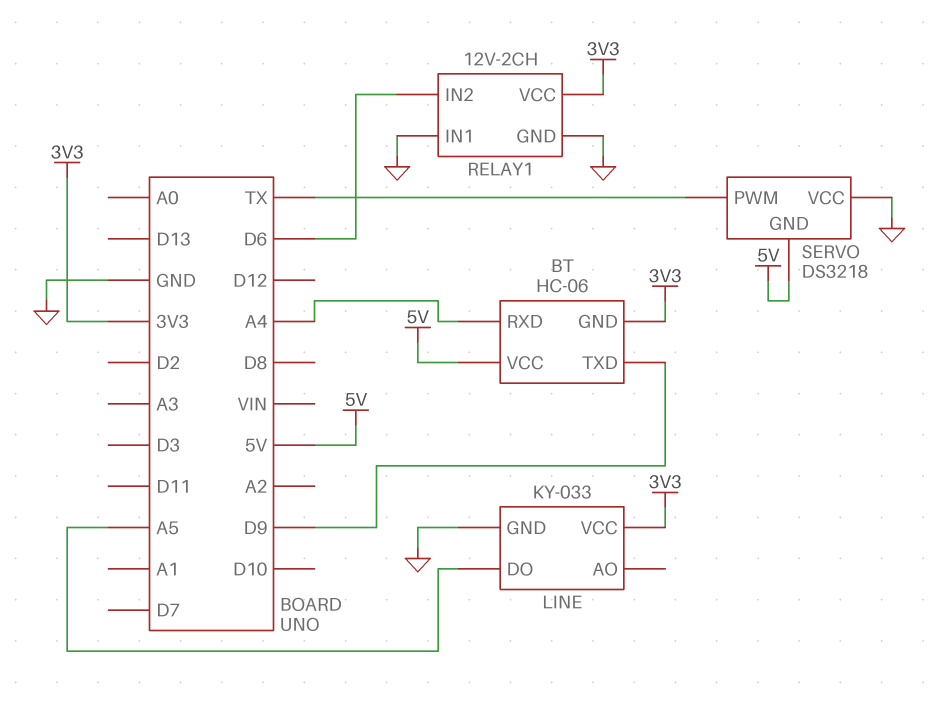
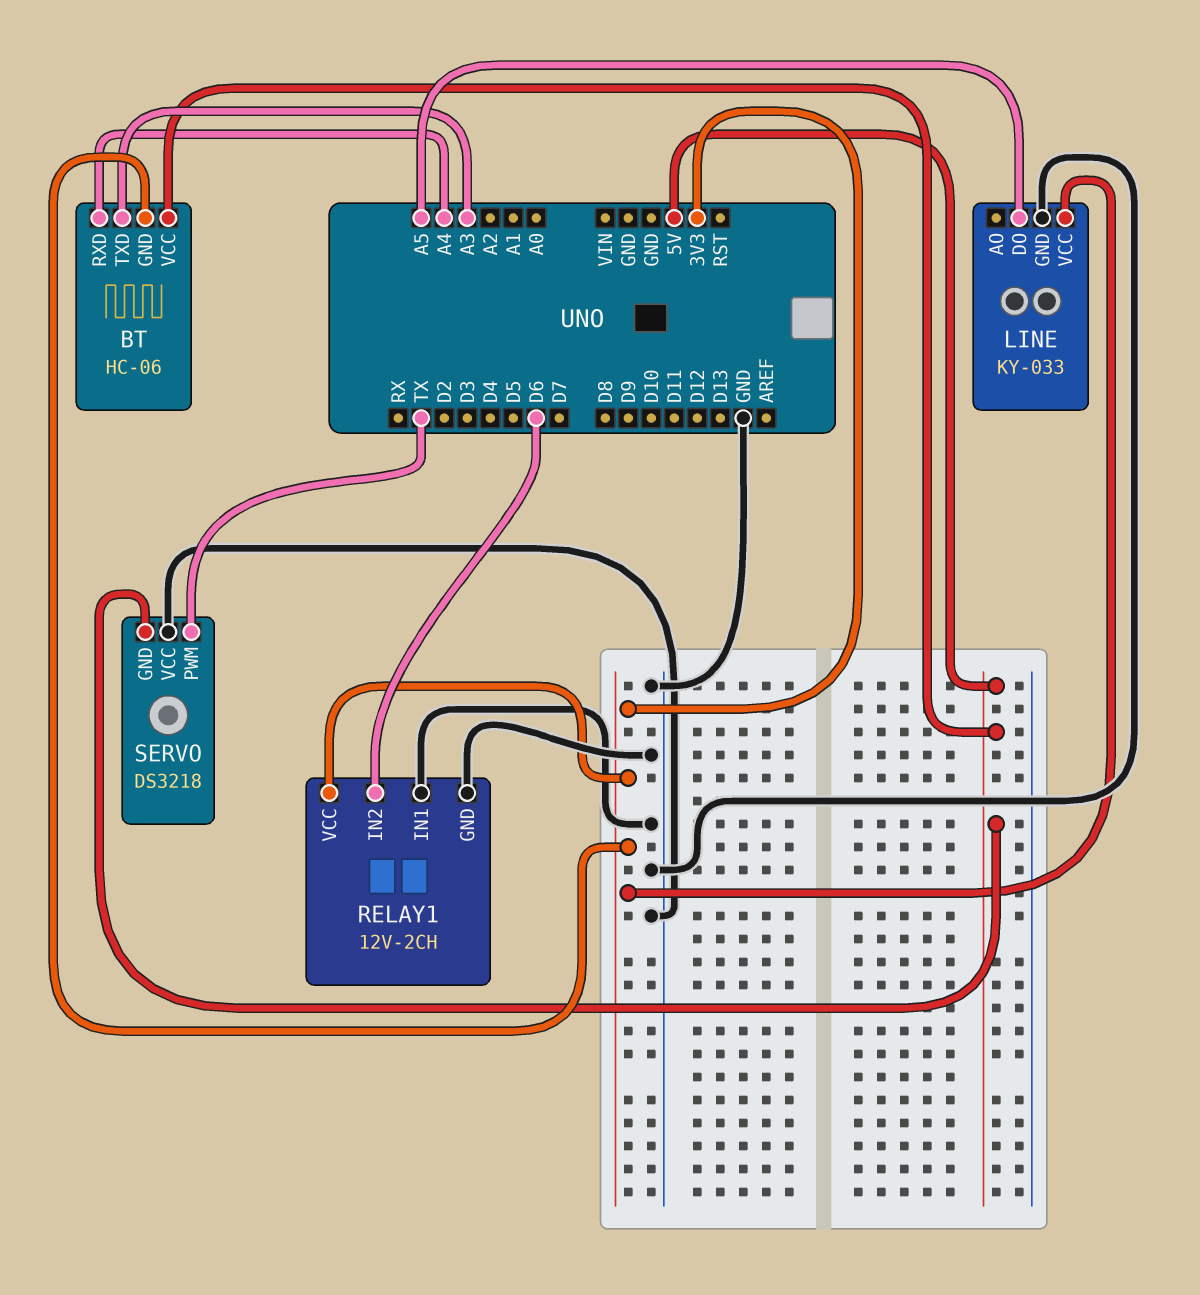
BT pin TXD: D9 -> A3

